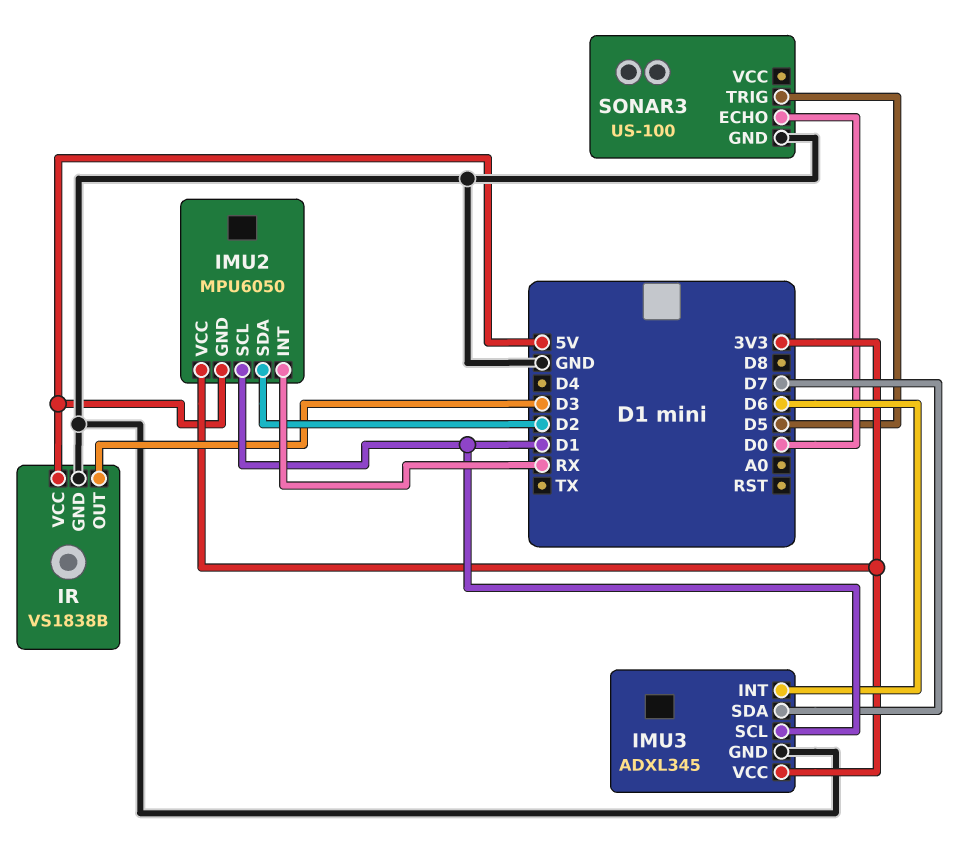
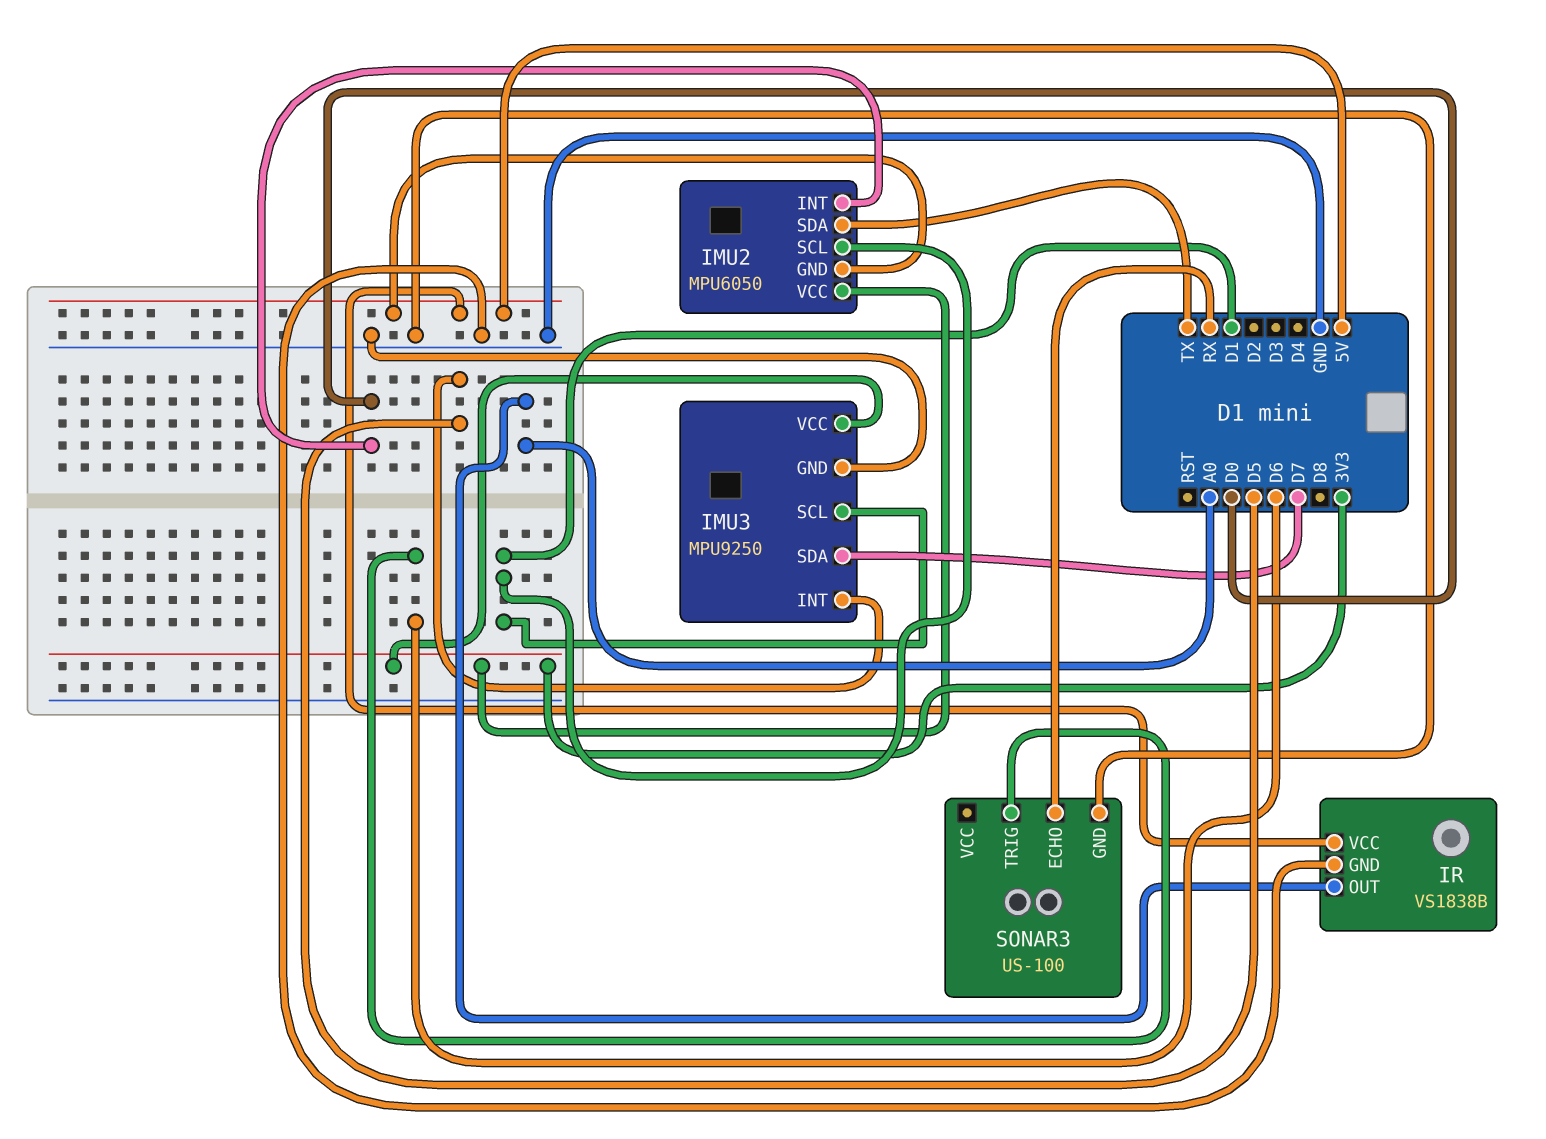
IMU2 pin INT: RX -> D0
IMU2 pin SDA: D2 -> TX
IMU3: ADXL345 -> MPU9250
IMU3 pin INT: D6 -> D5
IR pin OUT: D3 -> A0
SONAR3 pin ECHO: D0 -> RX
SONAR3 pin TRIG: D5 -> D6

